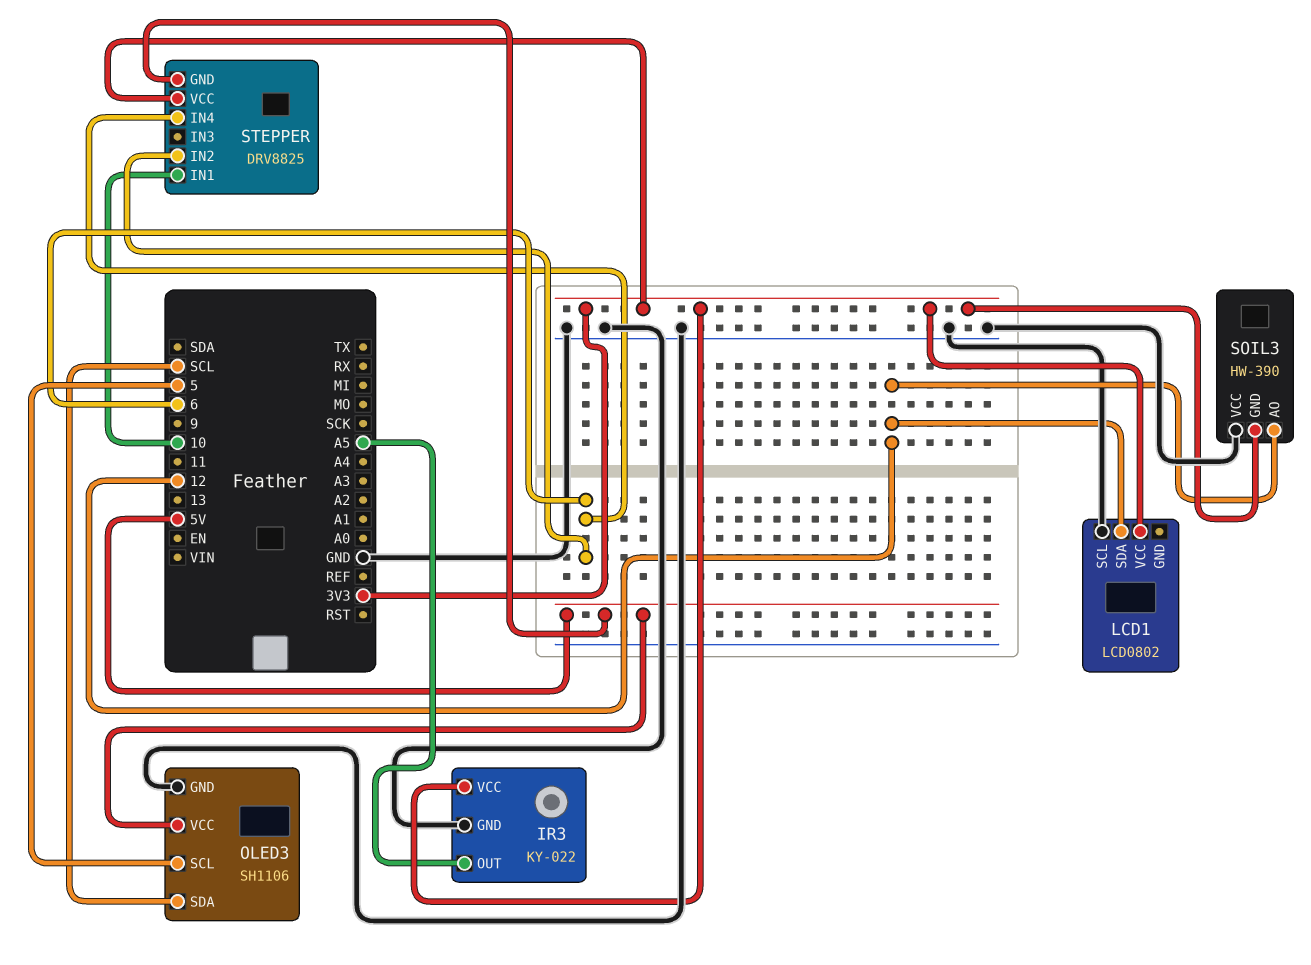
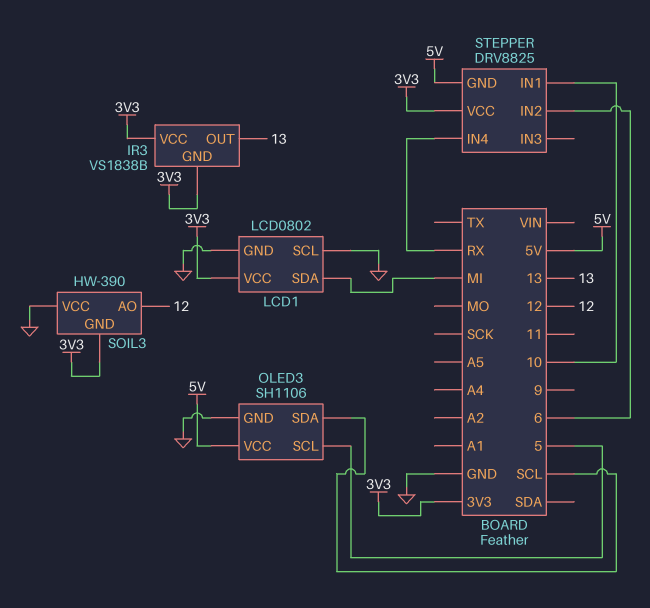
IR3: KY-022 -> VS1838B
IR3 pin GND: GND -> 3V3
IR3 pin OUT: A5 -> 13
LCD1 pin GND: none -> GND
LCD1 pin SDA: 12 -> MI
STEPPER pin IN4: 6 -> RX

